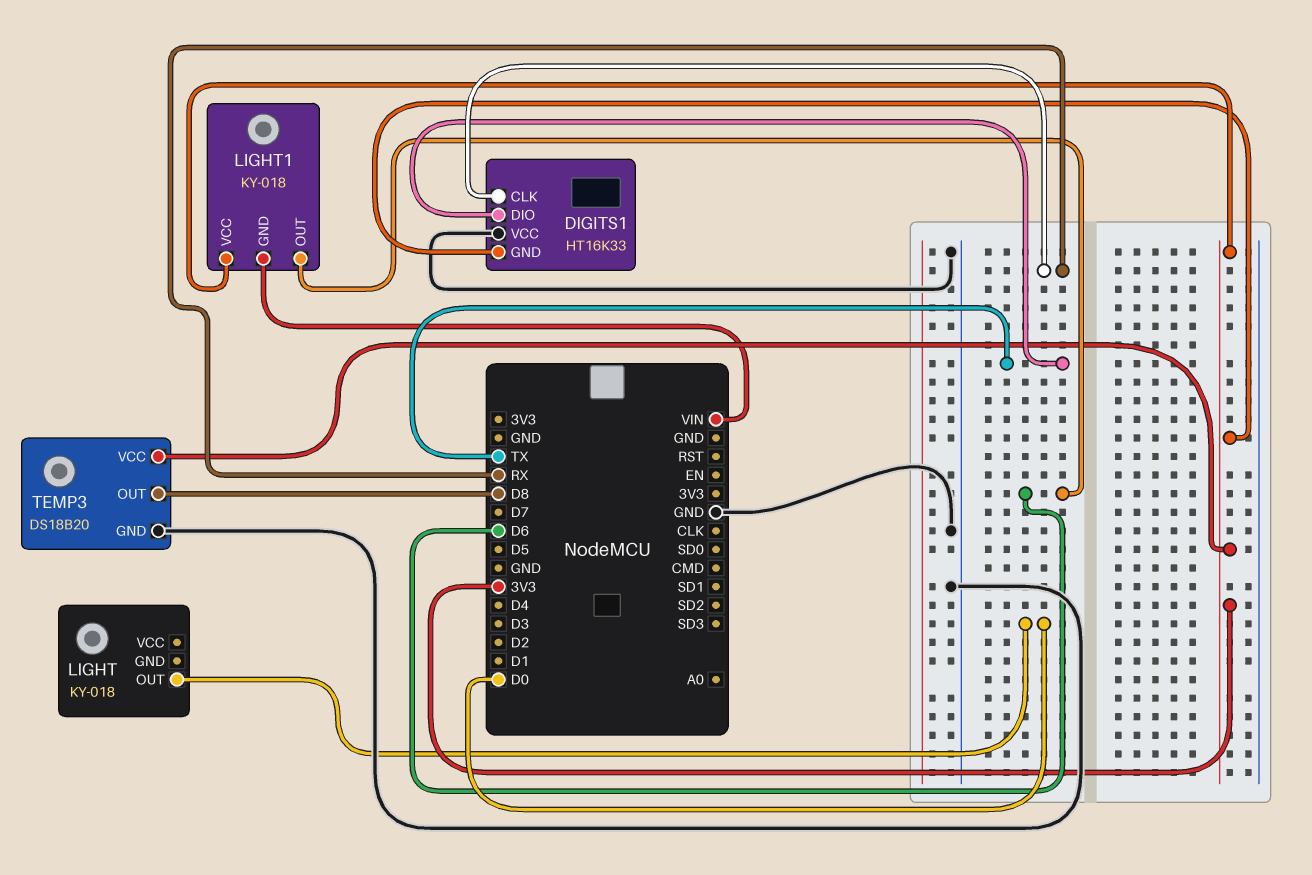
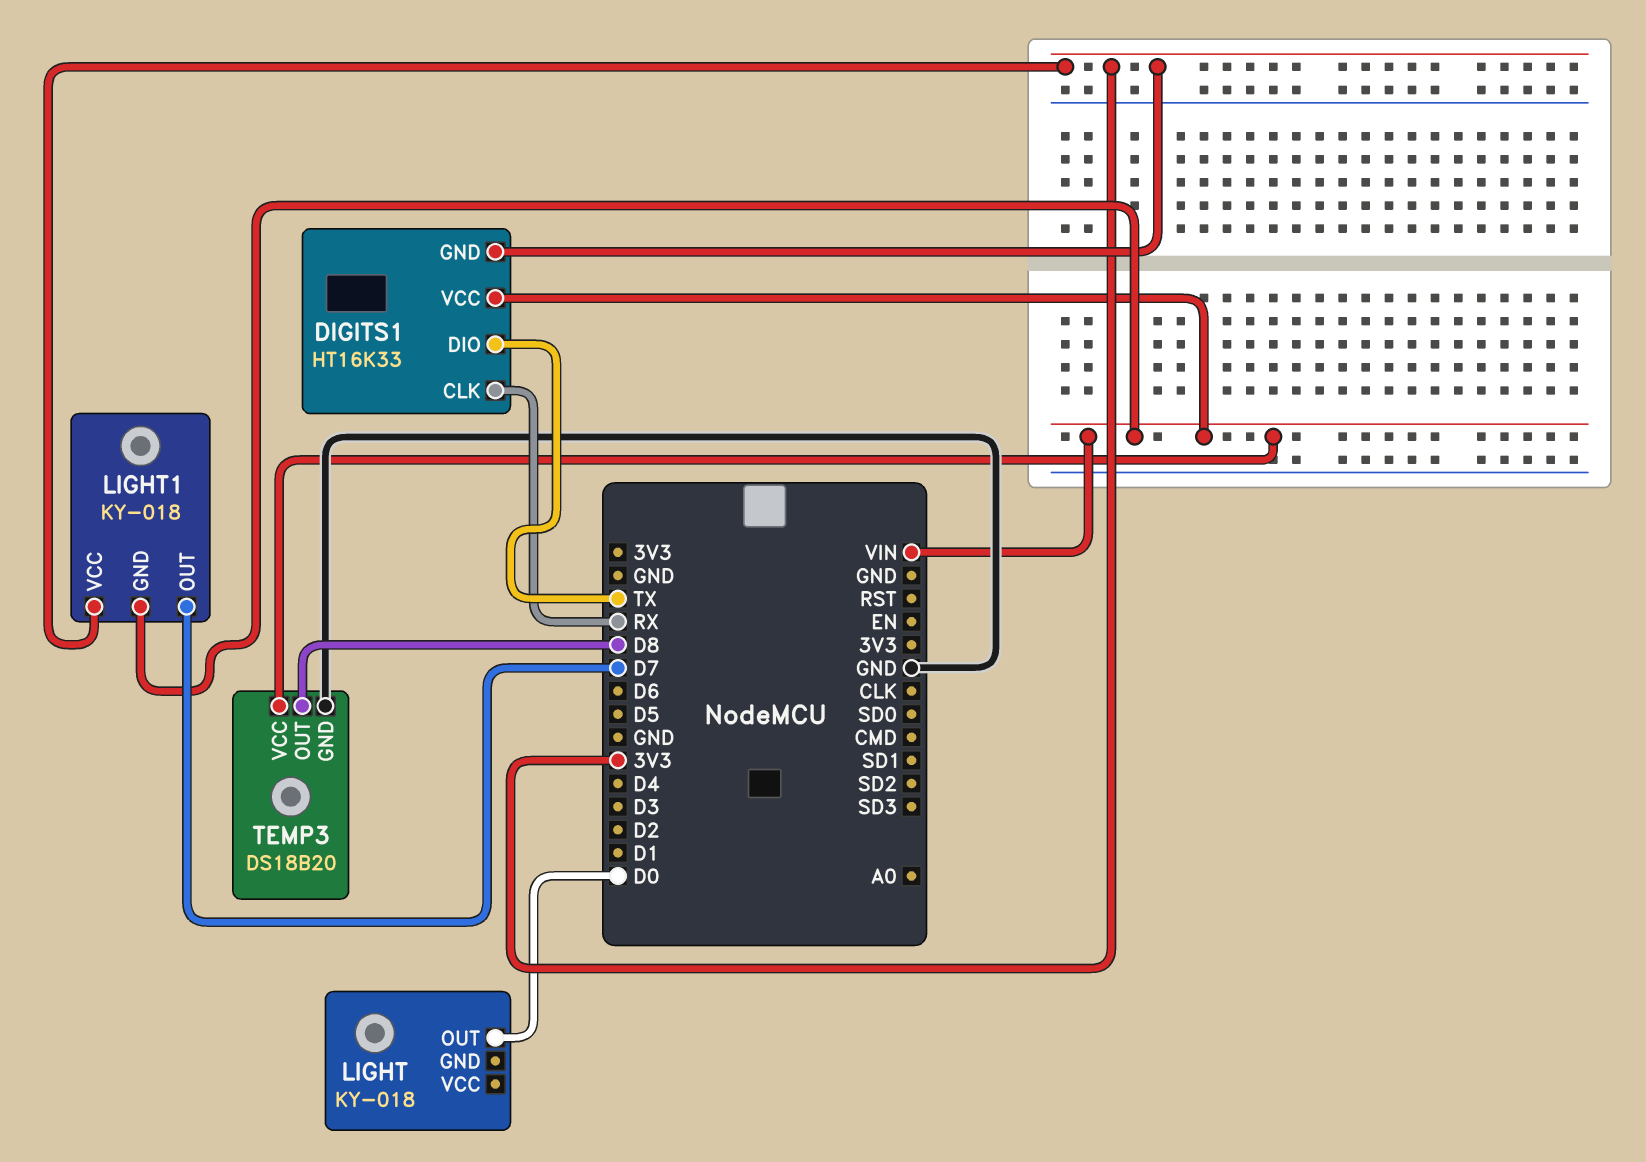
DIGITS1 pin VCC: GND -> VIN
LIGHT1 pin OUT: D6 -> D7
TEMP3 pin VCC: 3V3 -> VIN

